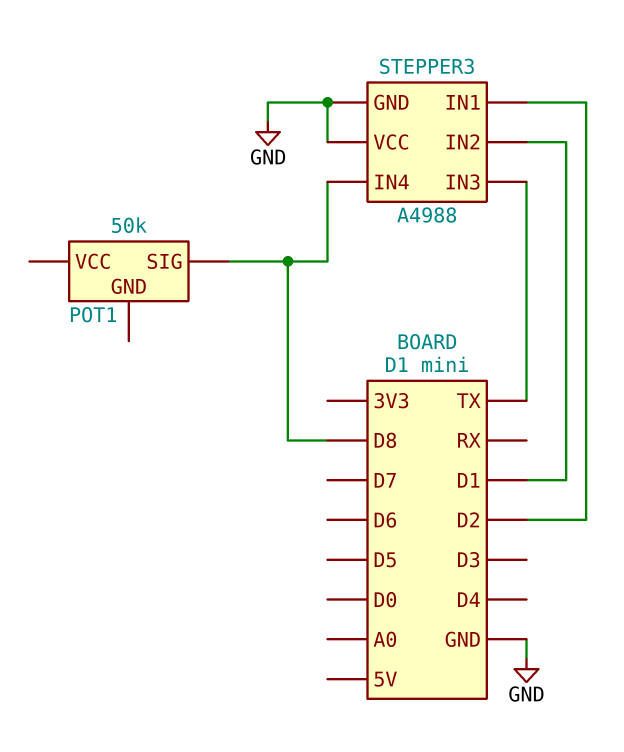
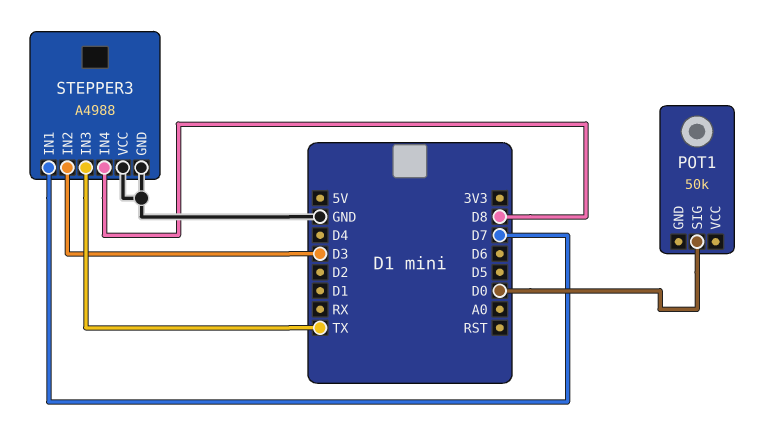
POT1 pin SIG: D8 -> D0
STEPPER3 pin IN1: D2 -> D7
STEPPER3 pin IN2: D1 -> D3

